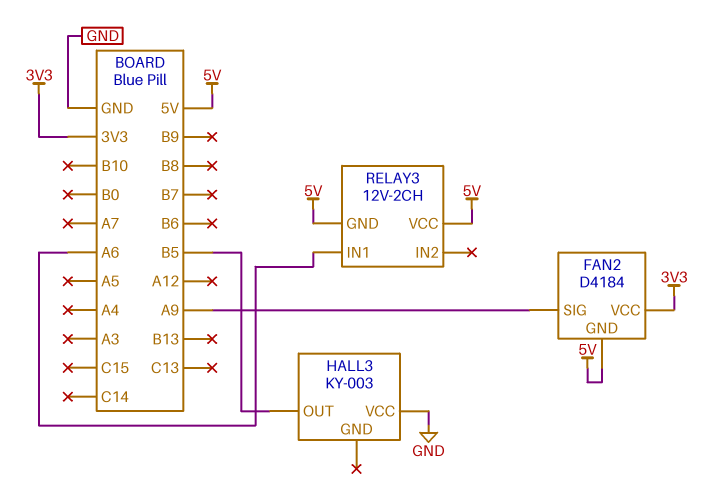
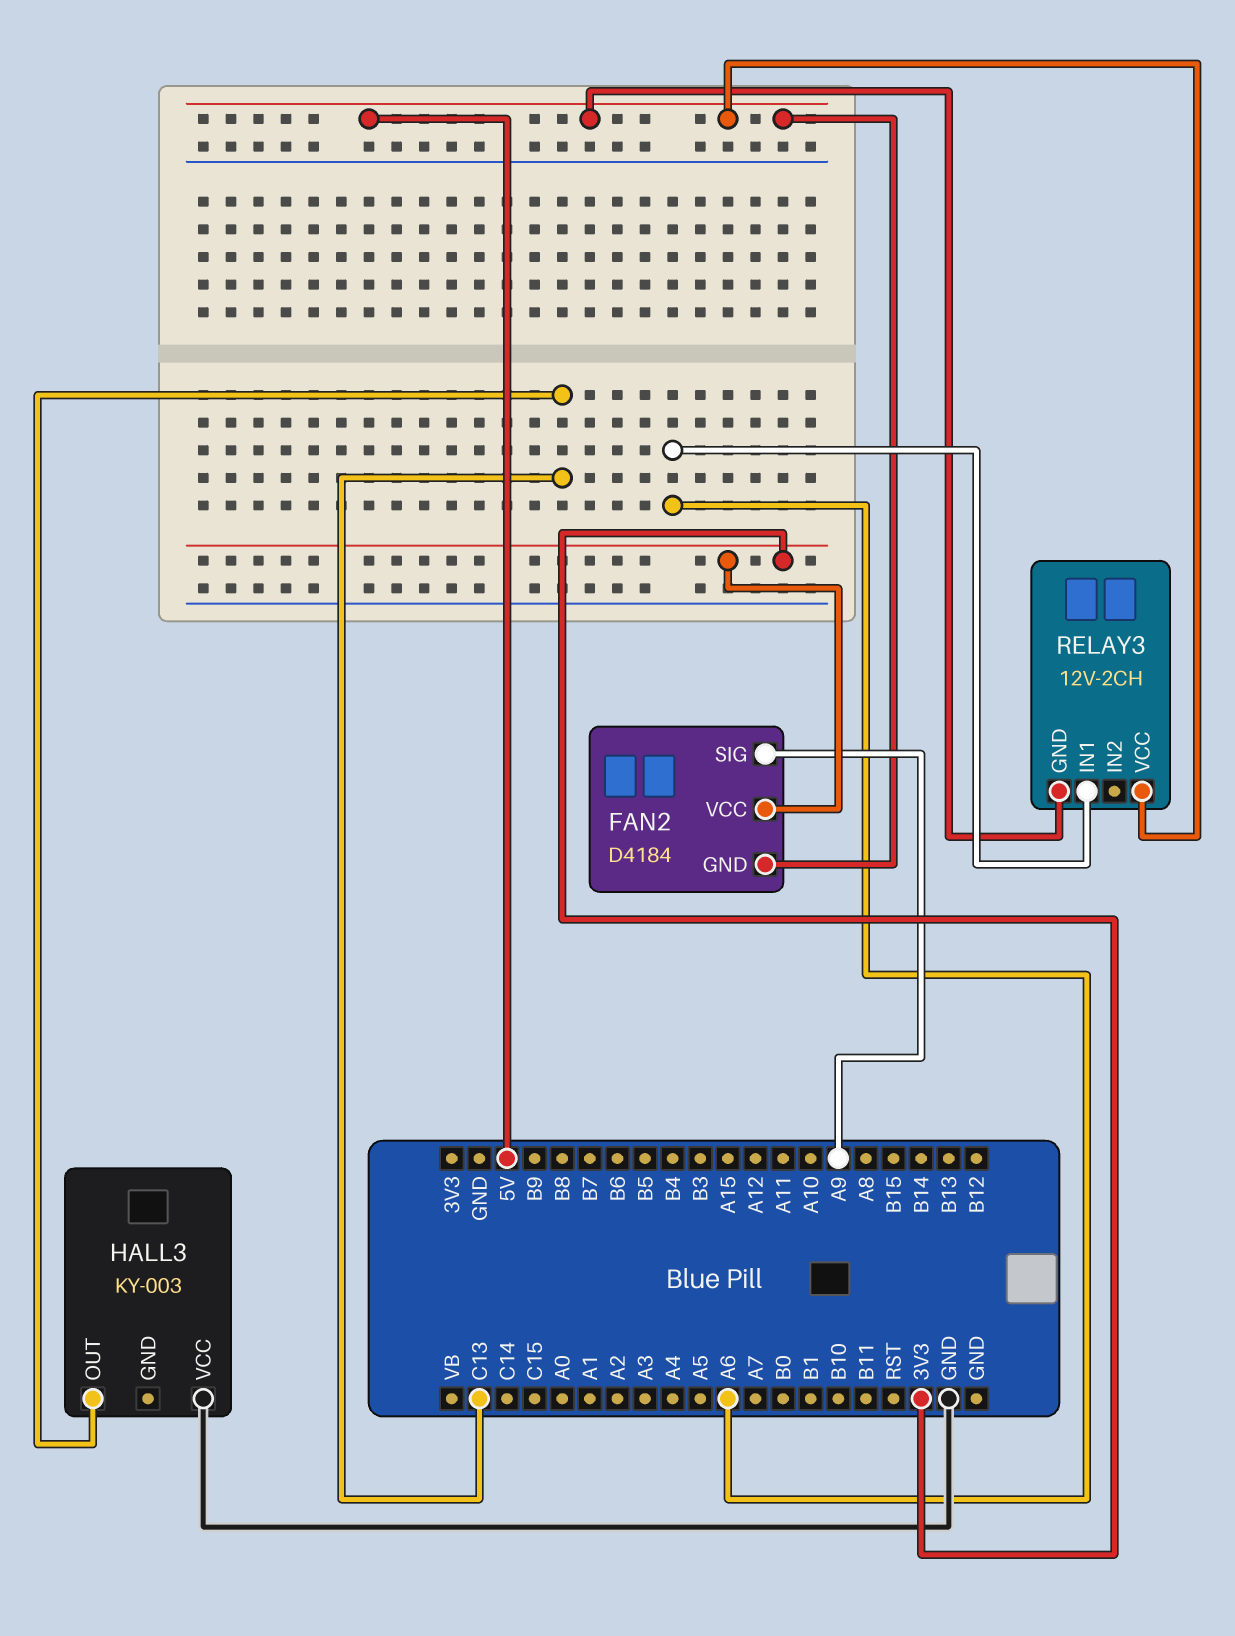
HALL3 pin OUT: B5 -> C13

